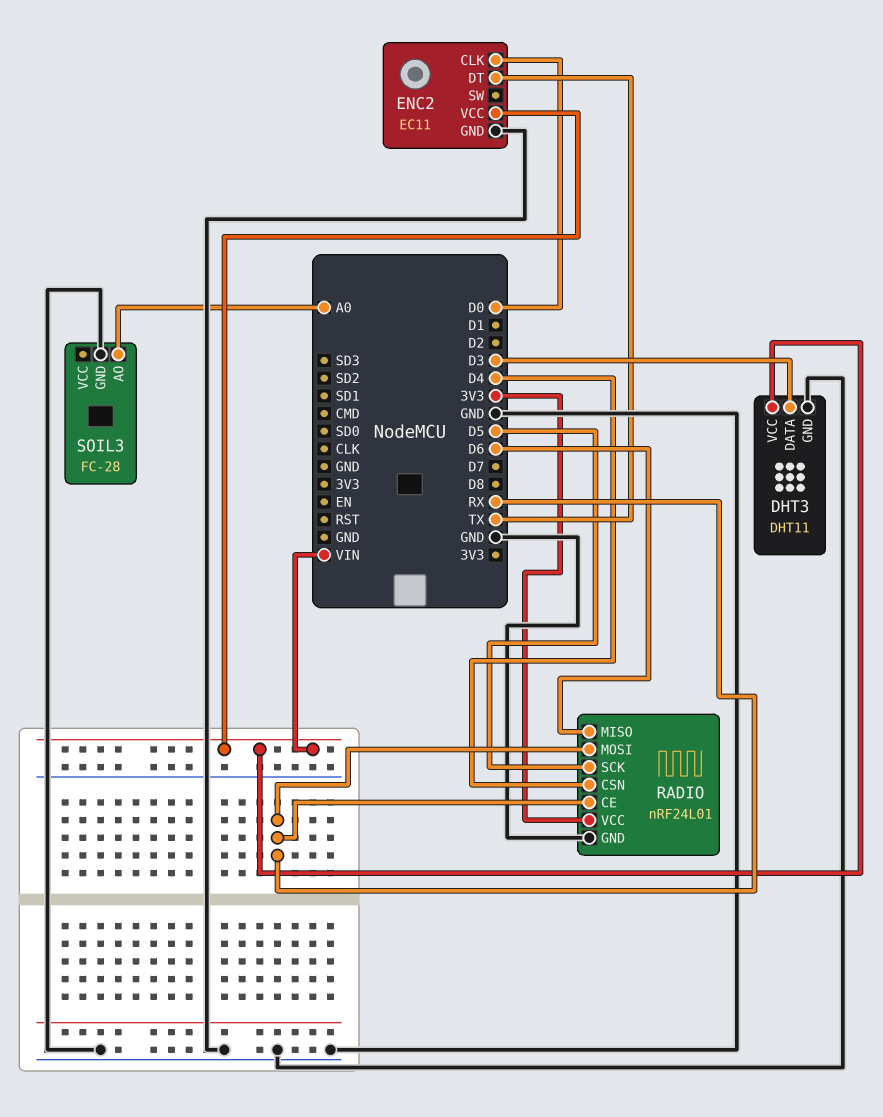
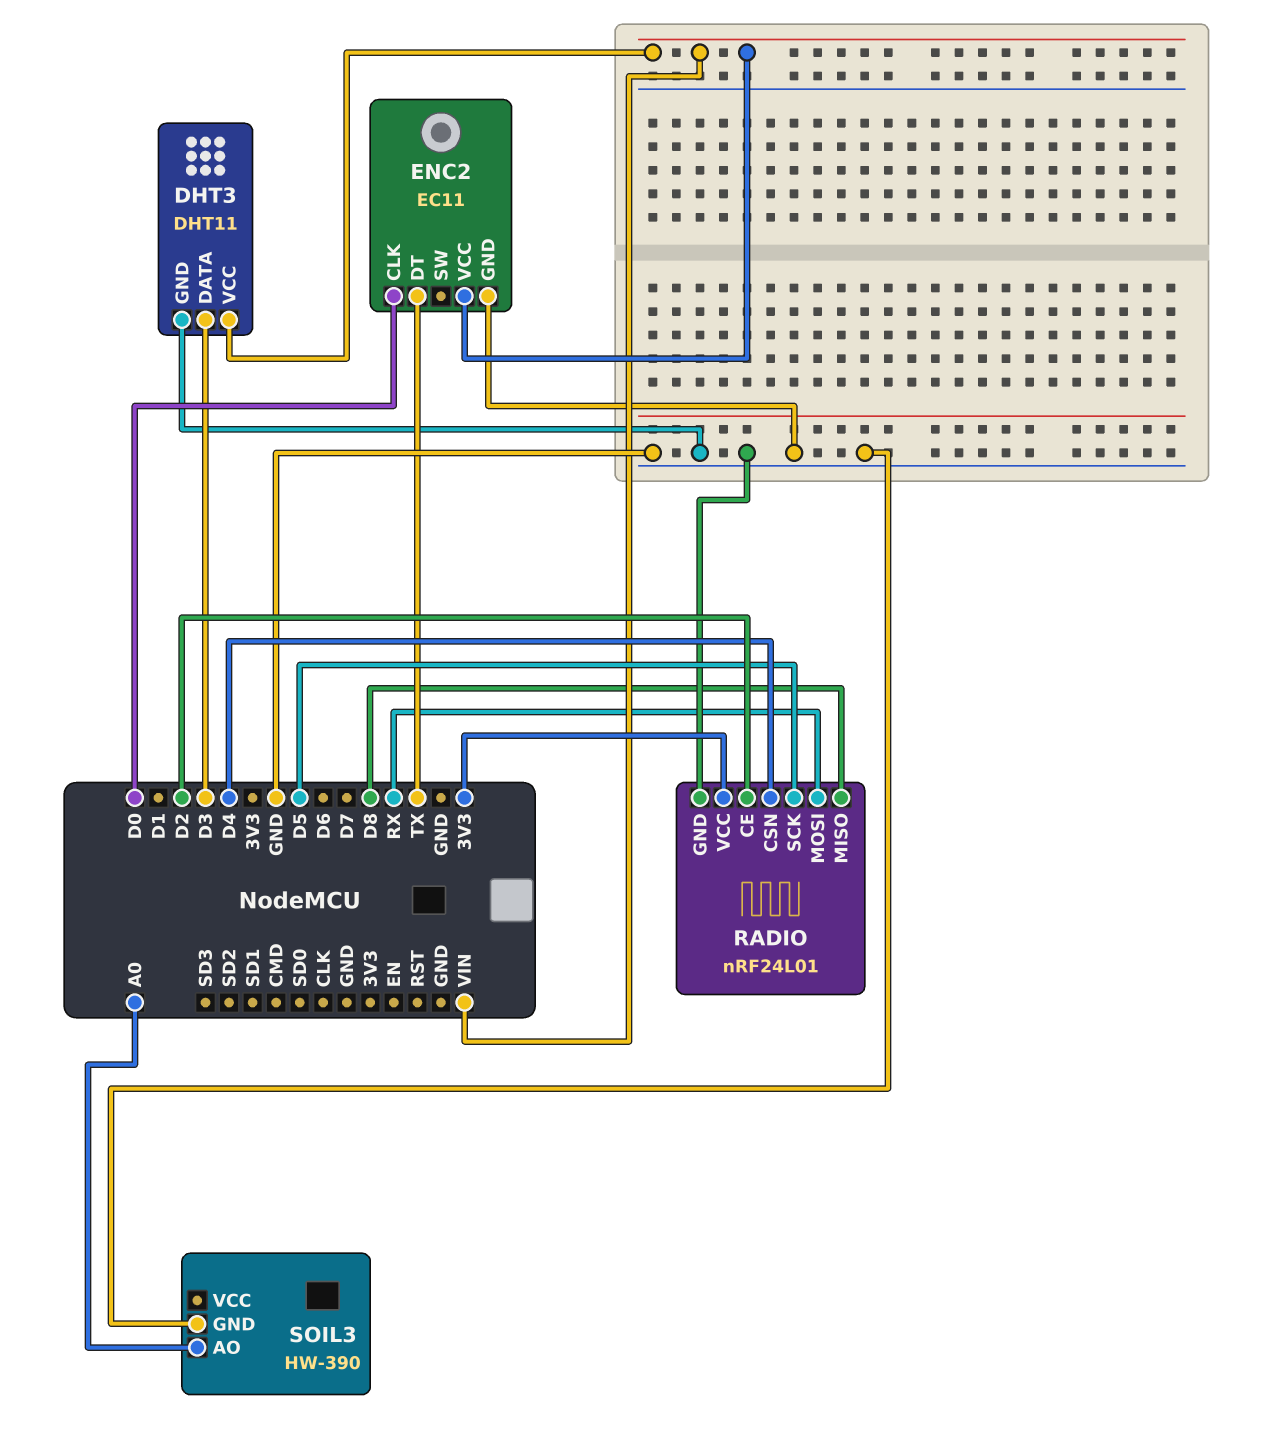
RADIO pin CE: RX -> D2
RADIO pin MISO: D6 -> D8
SOIL3: FC-28 -> HW-390

